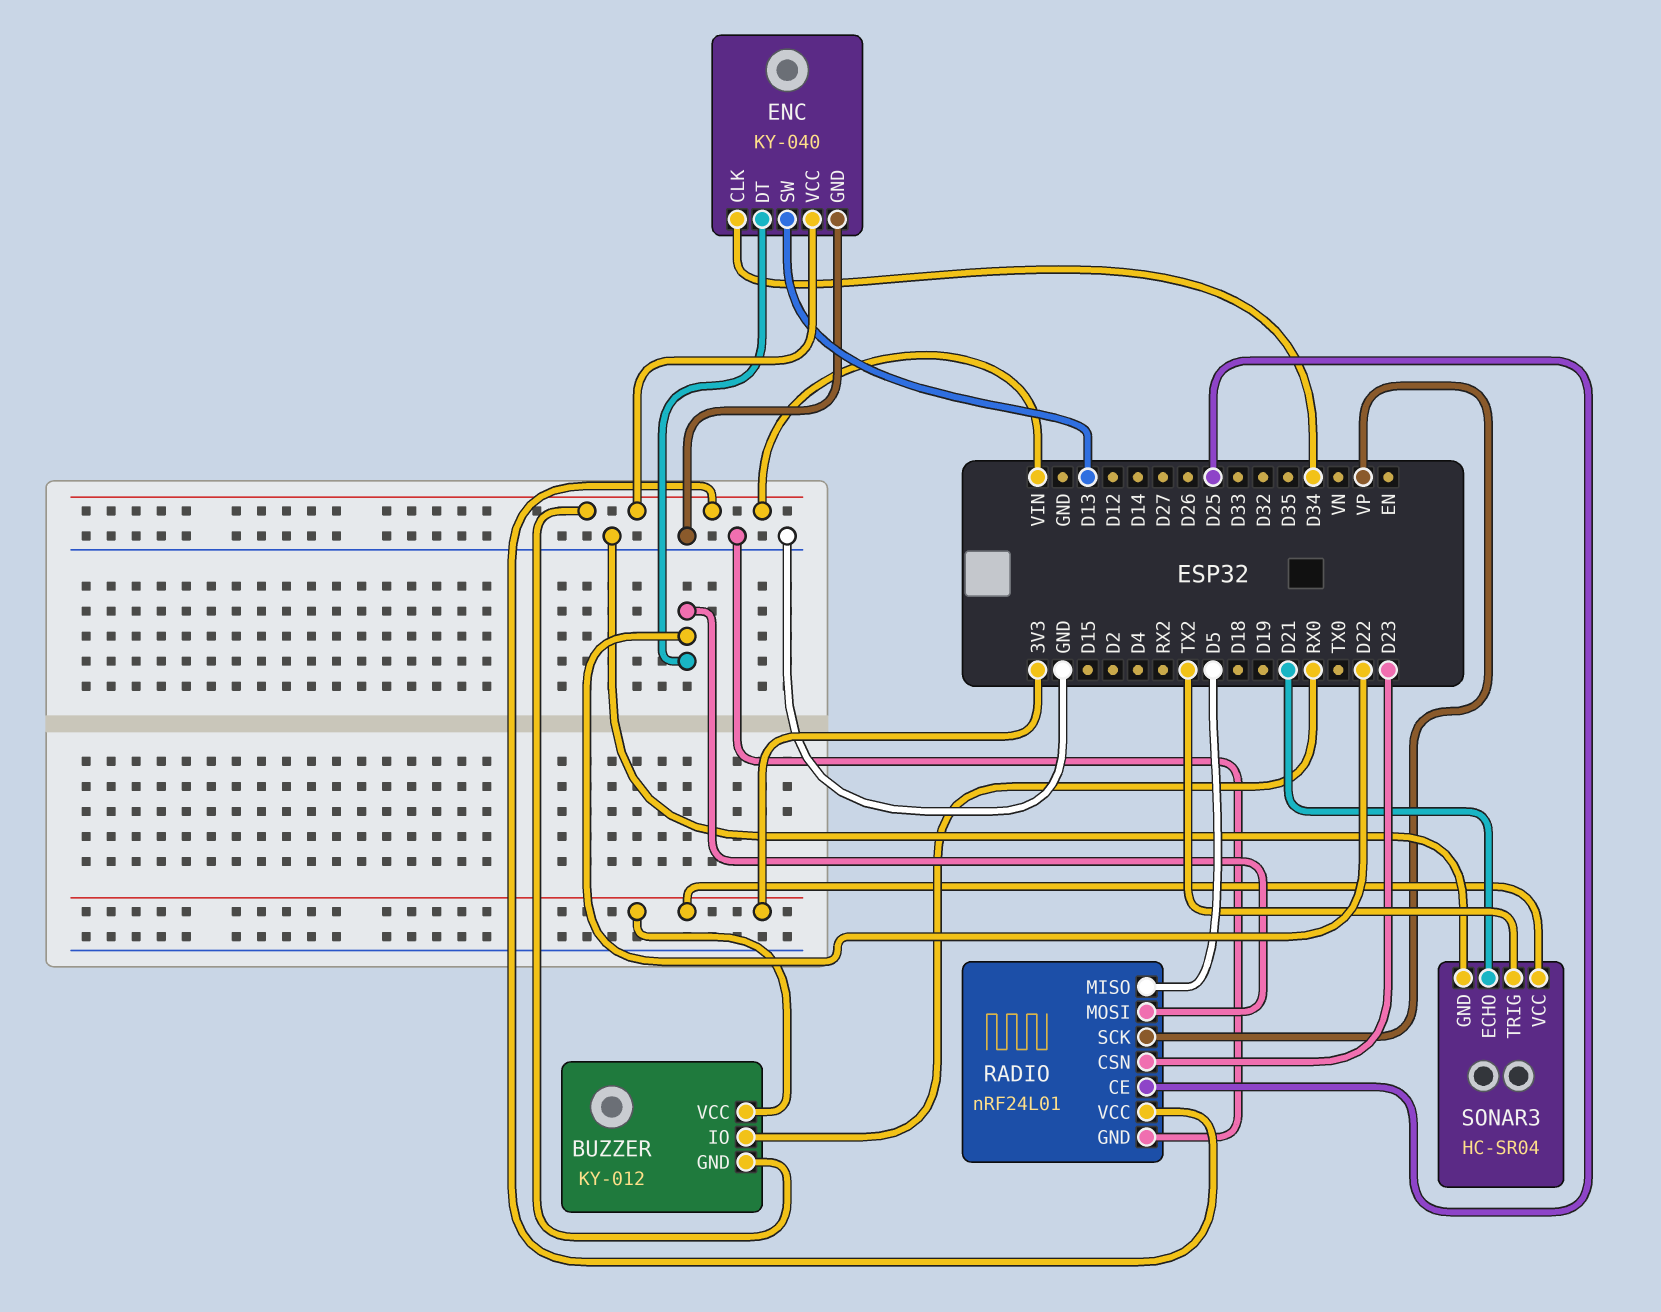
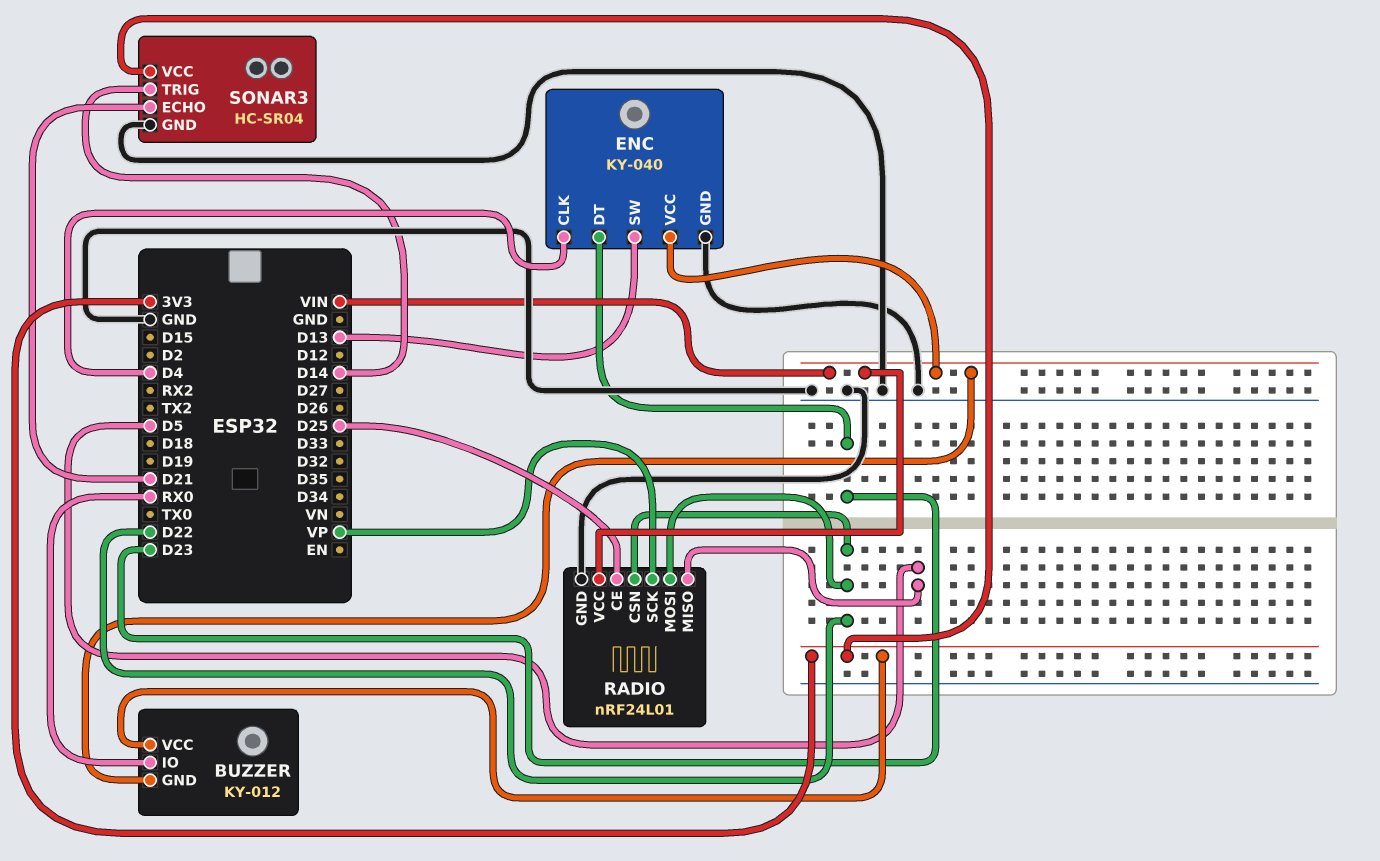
ENC pin CLK: D34 -> D4
ENC pin DT: D22 -> D23
RADIO pin CSN: D23 -> D22
SONAR3 pin TRIG: TX2 -> D14

